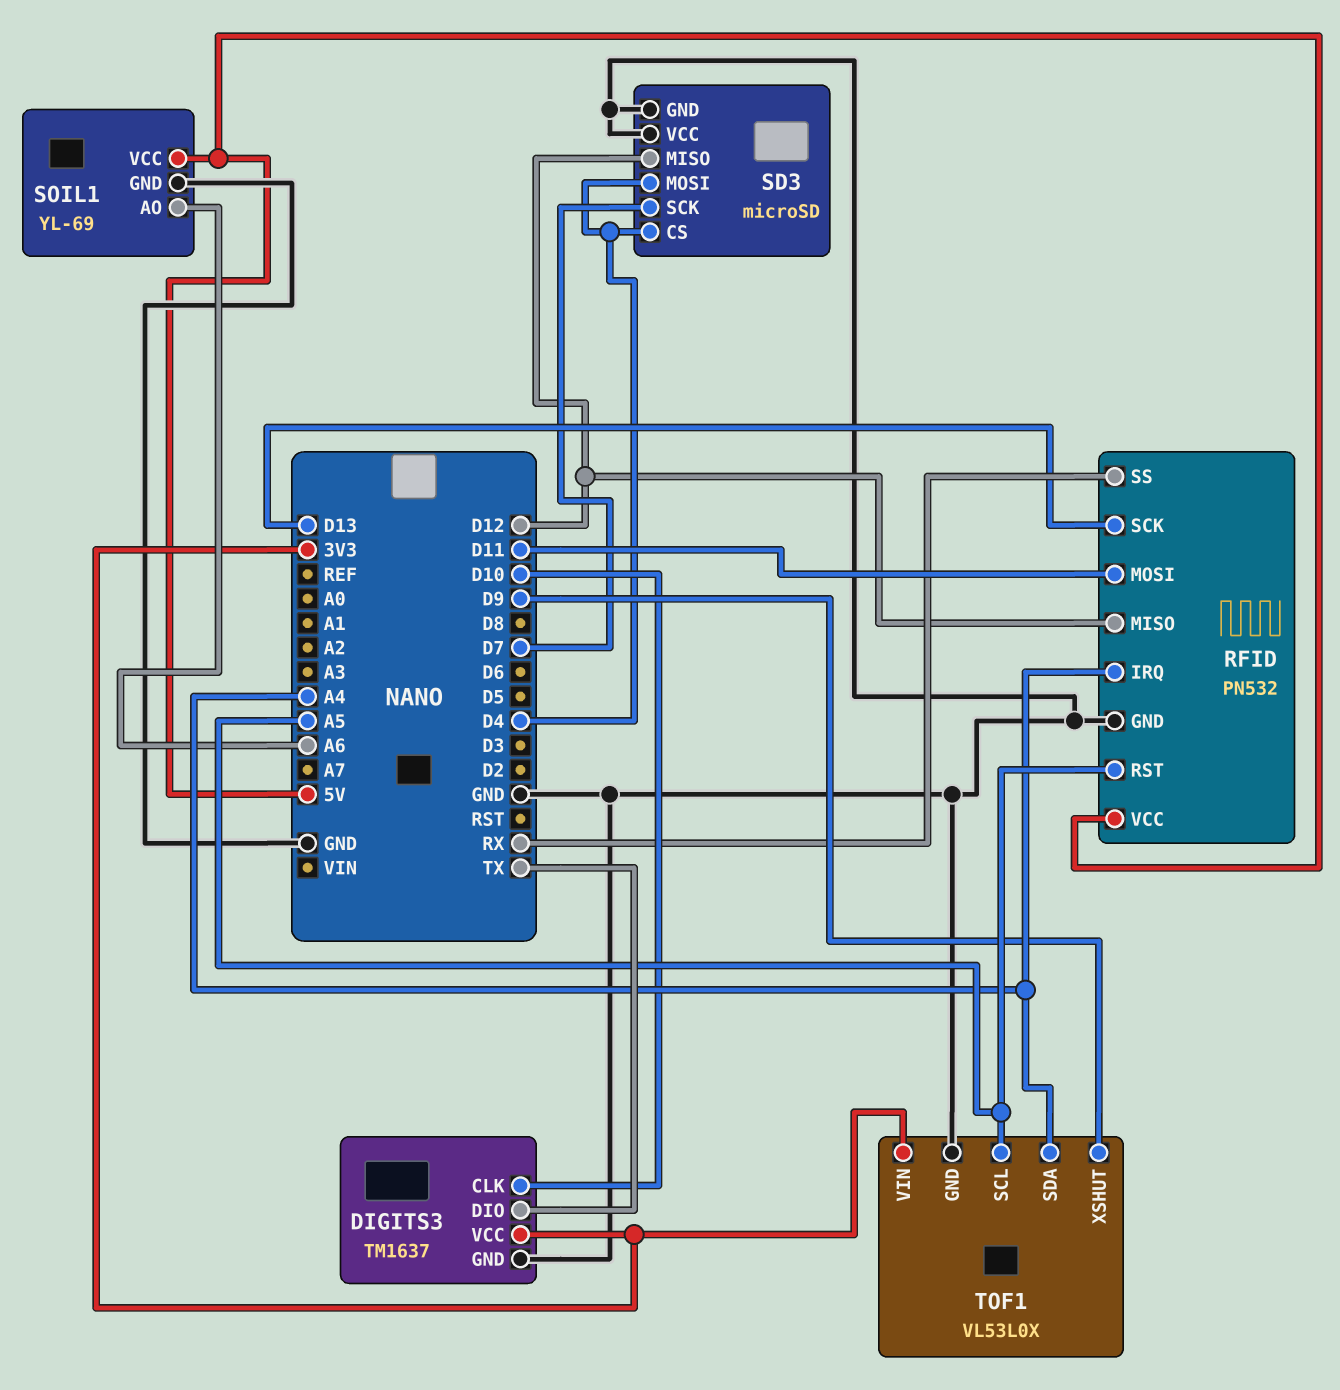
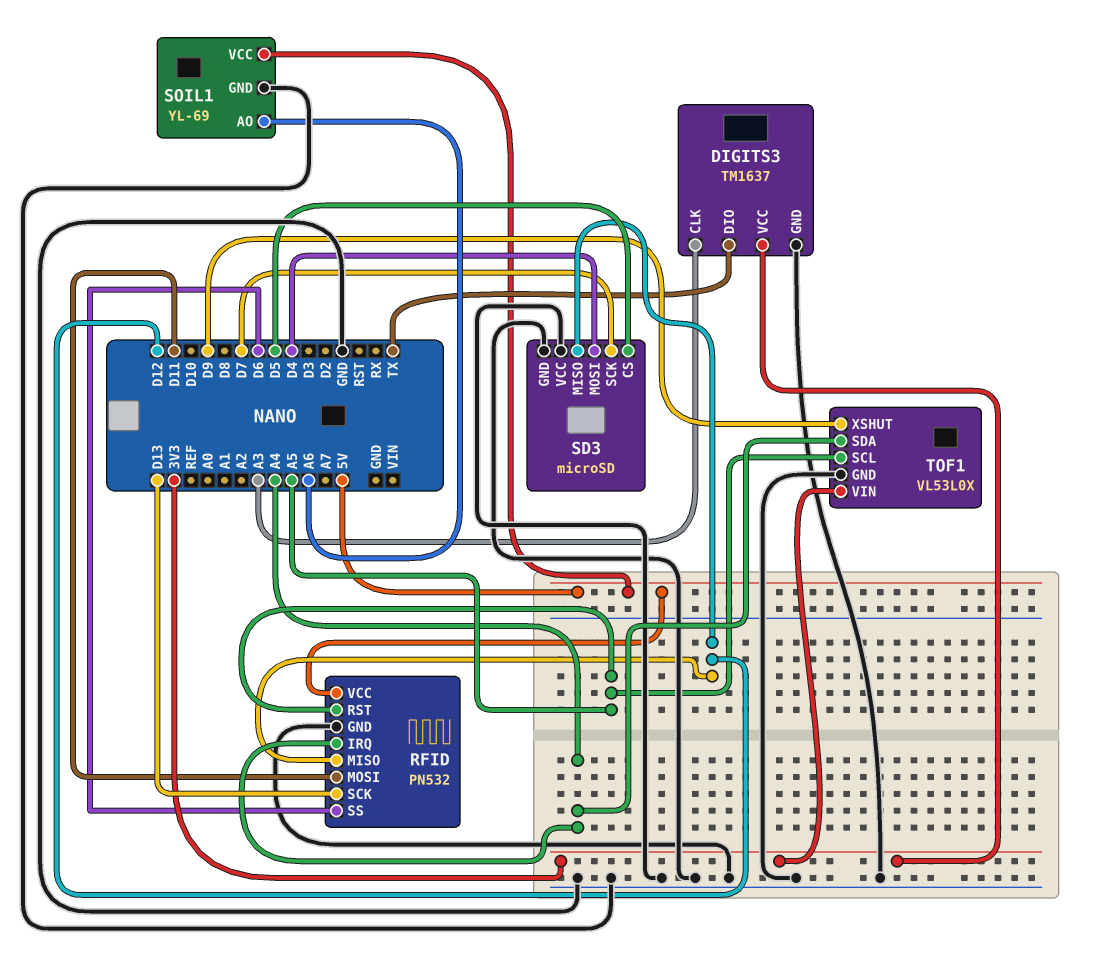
DIGITS3 pin CLK: D10 -> A3
RFID pin SS: RX -> D6
SD3 pin CS: D4 -> D5

